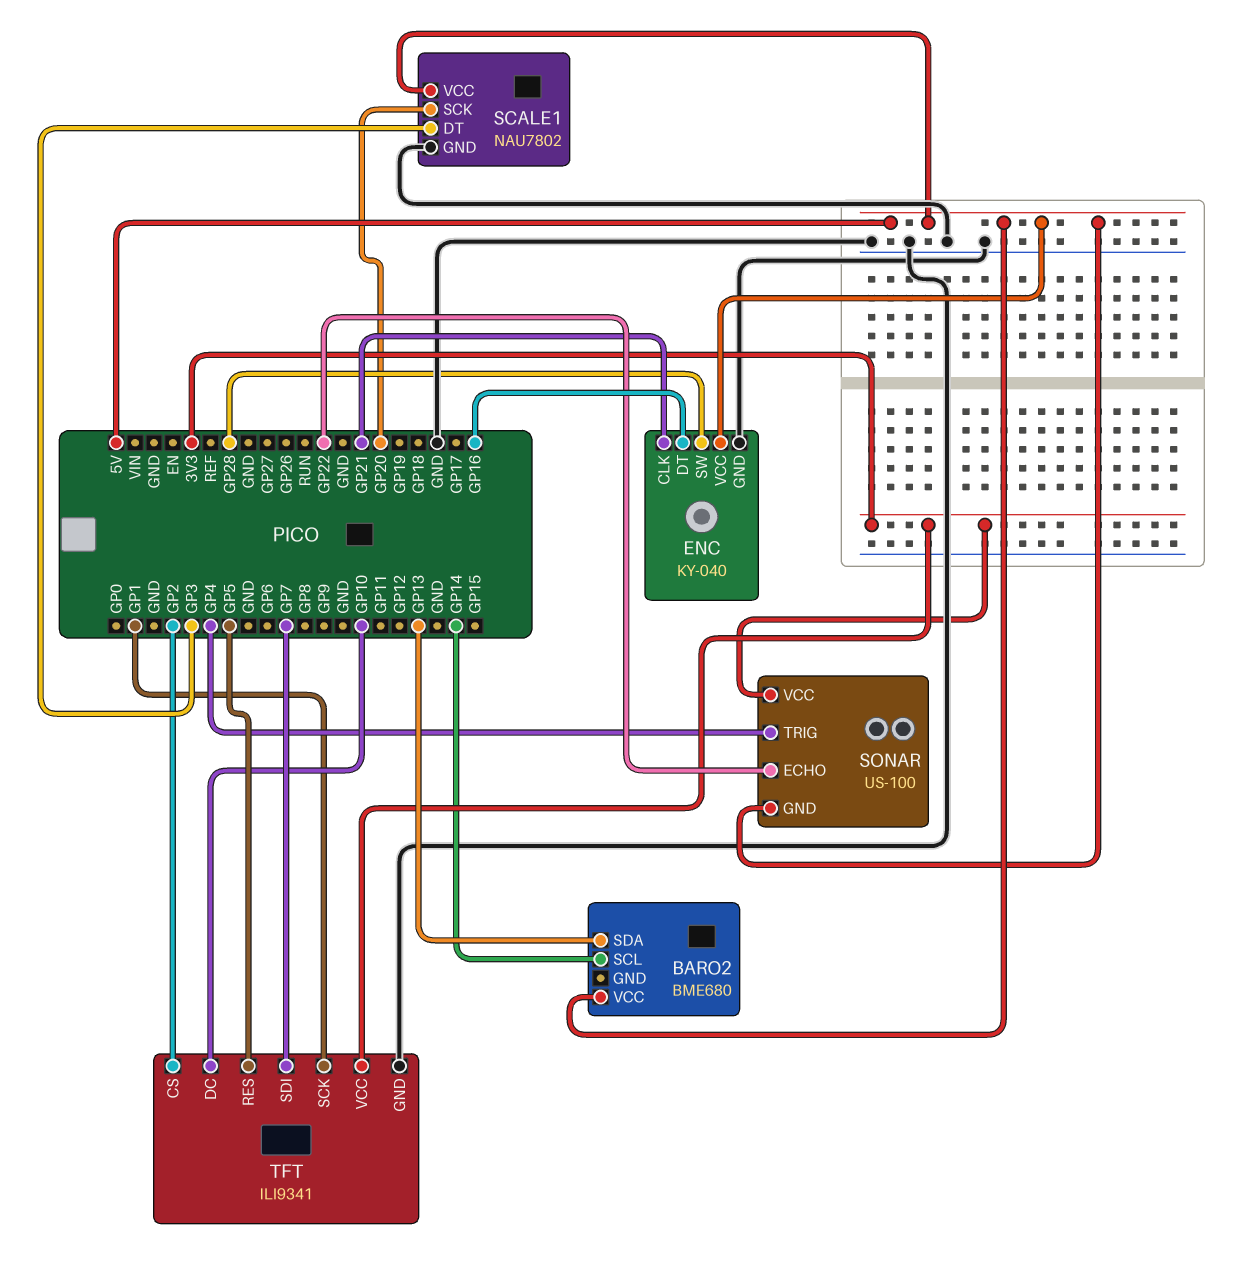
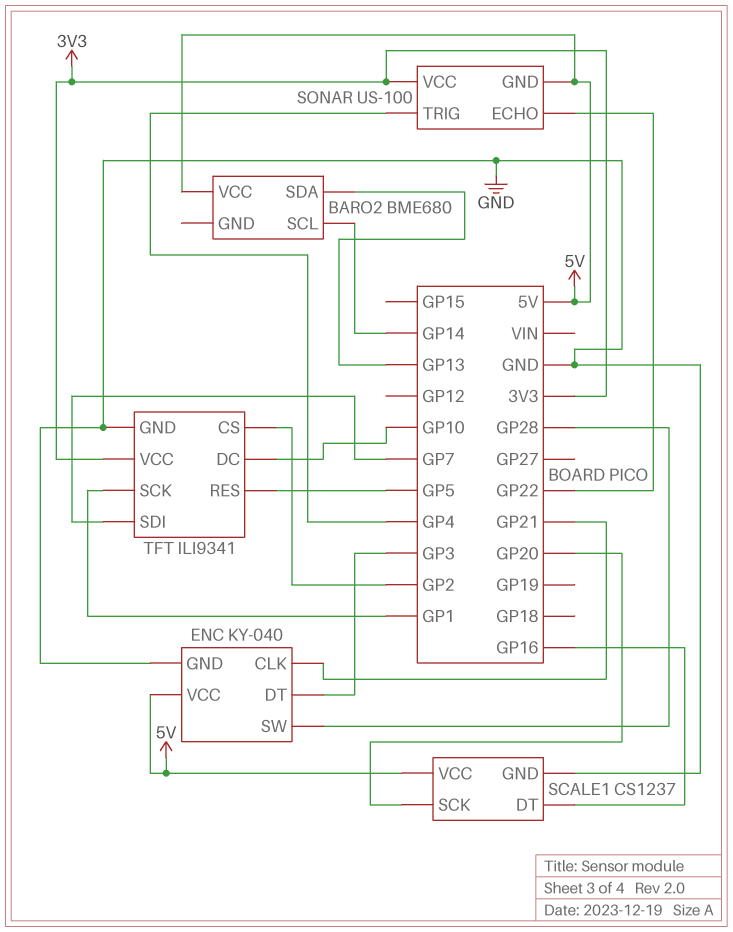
ENC pin DT: GP16 -> GP3
SCALE1: NAU7802 -> CS1237
SCALE1 pin DT: GP3 -> GP16

